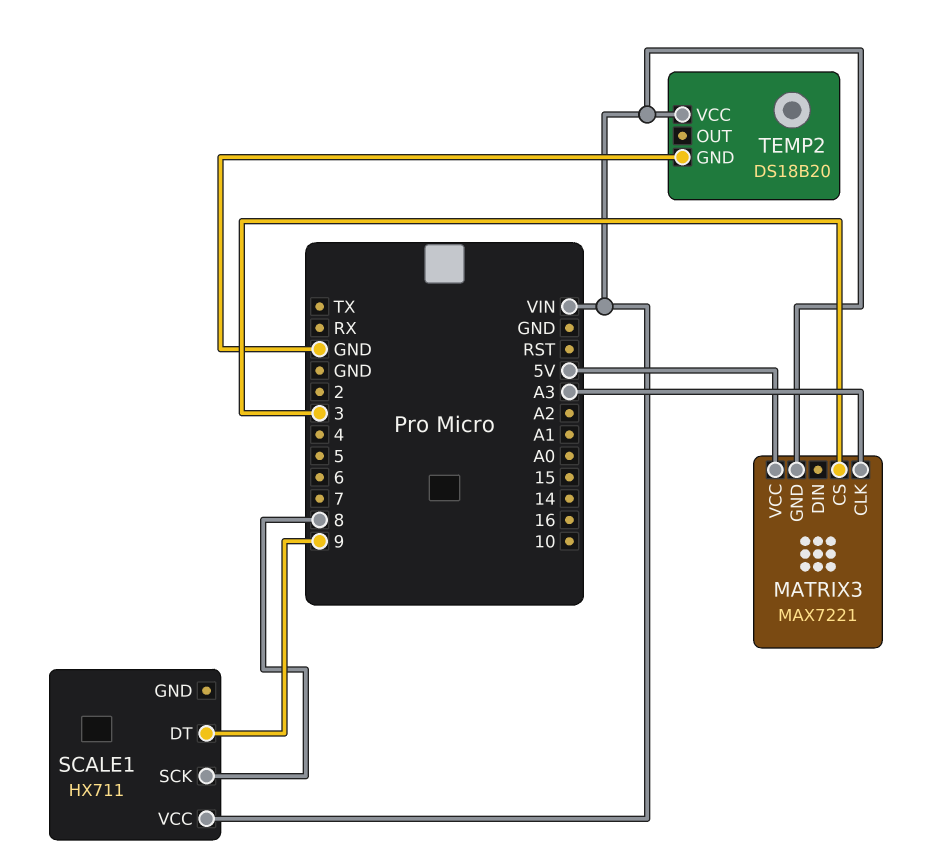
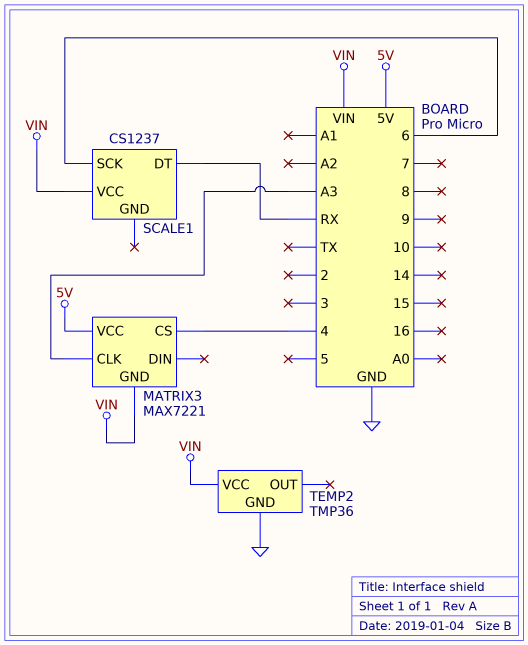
MATRIX3 pin CS: 3 -> 4
SCALE1: HX711 -> CS1237
SCALE1 pin DT: 9 -> RX
SCALE1 pin SCK: 8 -> 6
TEMP2: DS18B20 -> TMP36

